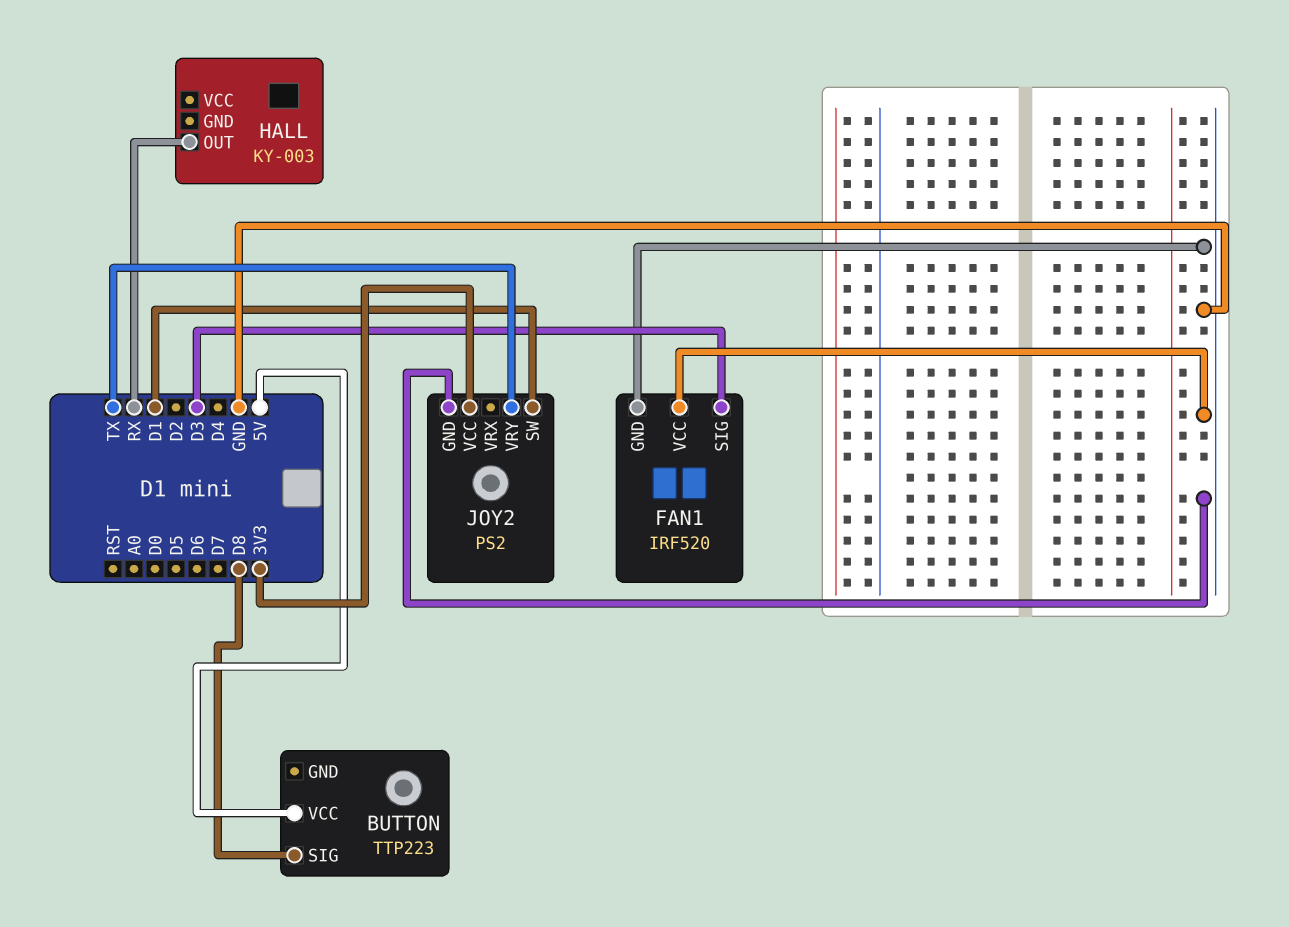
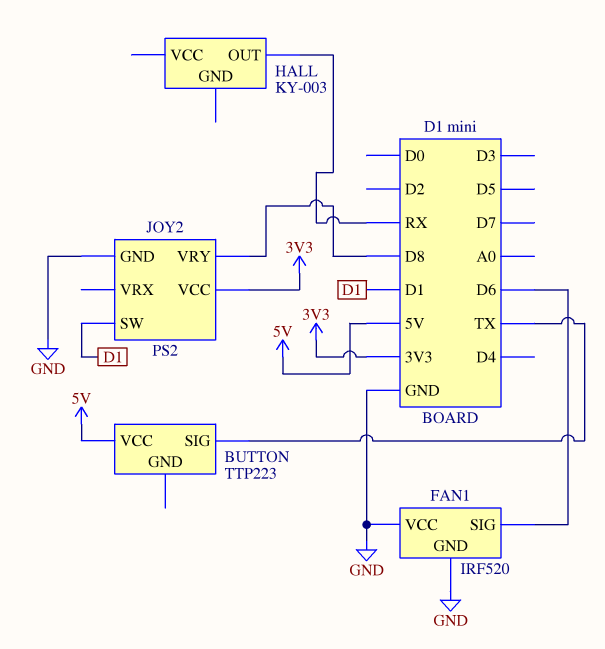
BUTTON pin SIG: D8 -> TX
FAN1 pin SIG: D3 -> D6
JOY2 pin VRY: TX -> D8

